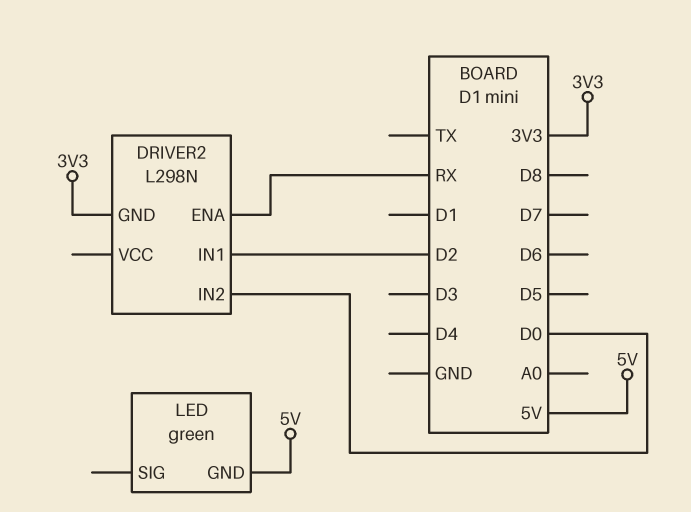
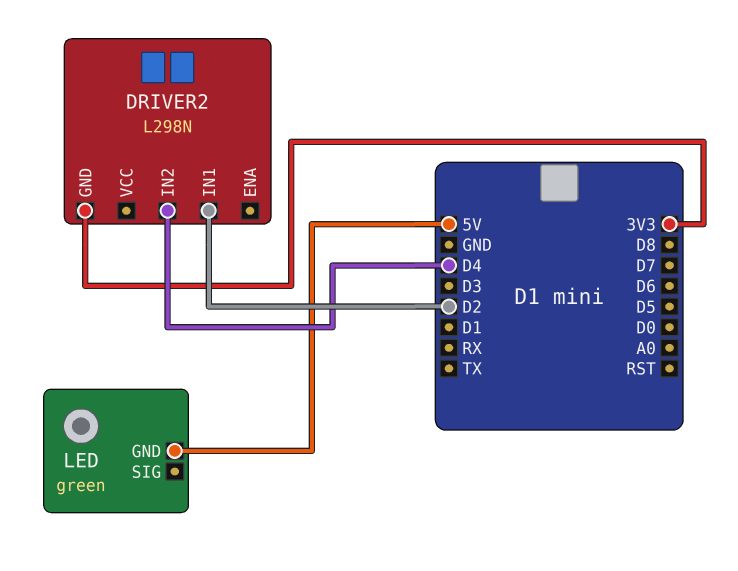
DRIVER2 pin ENA: RX -> none
DRIVER2 pin IN2: D0 -> D4

